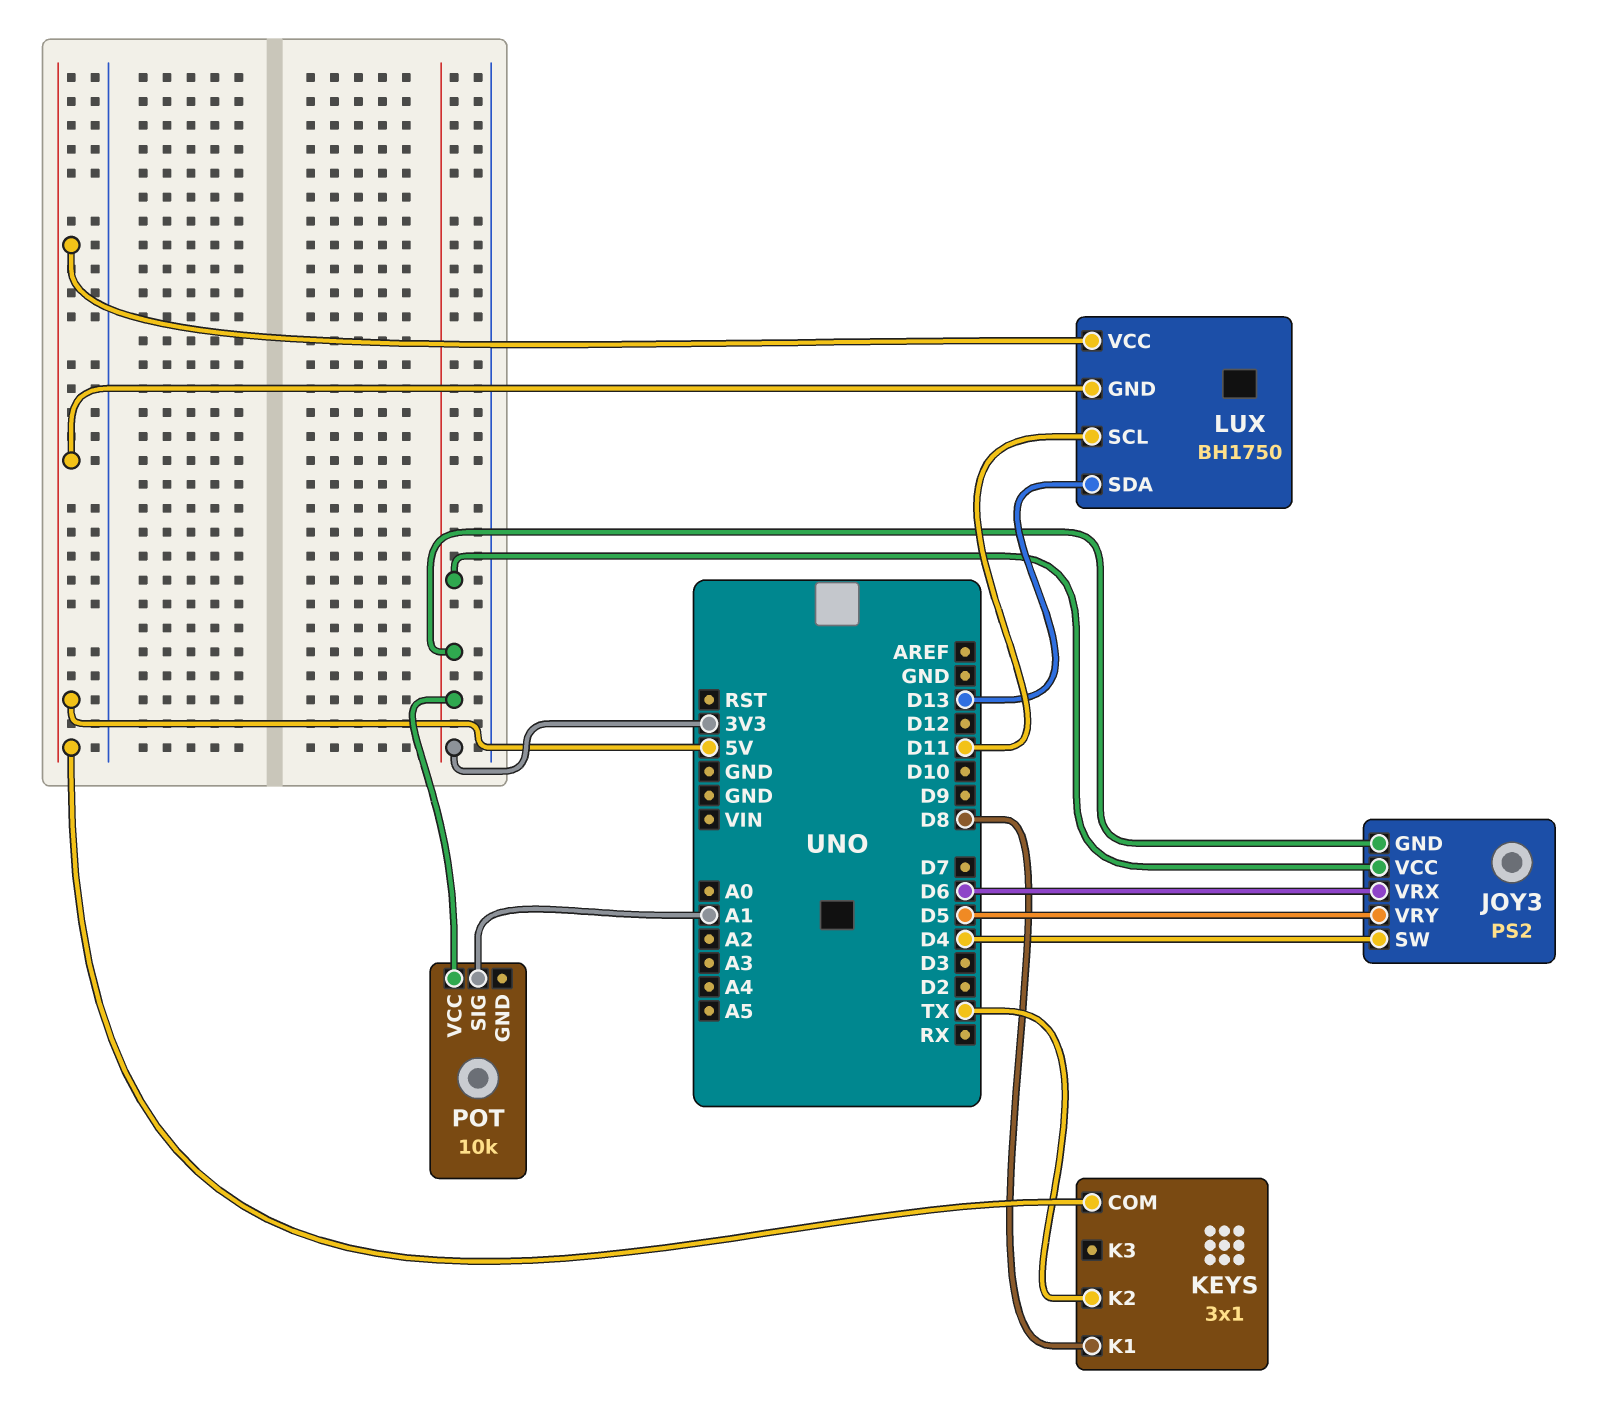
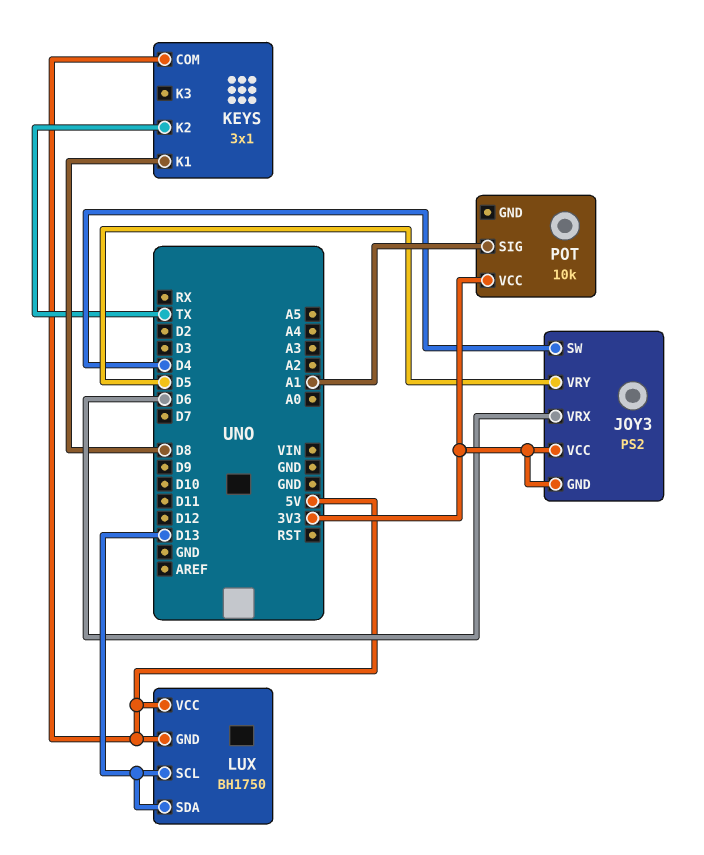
LUX pin SCL: D11 -> D13

